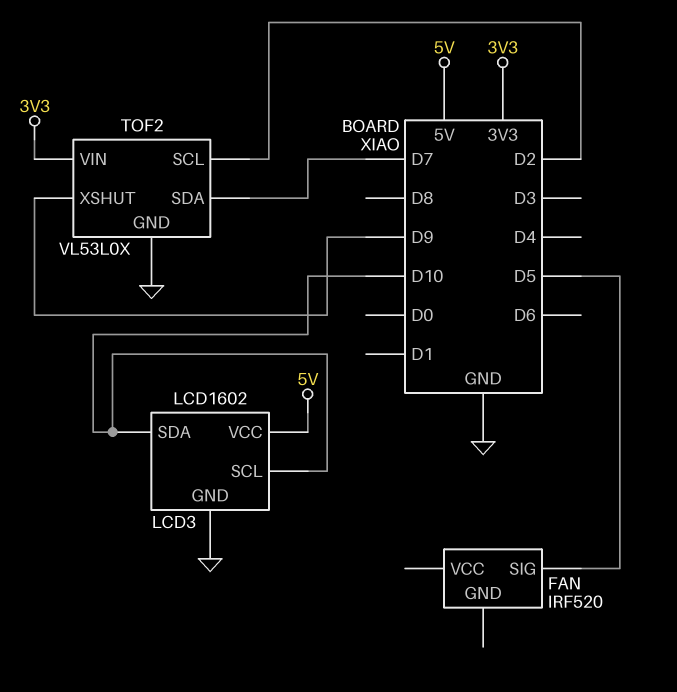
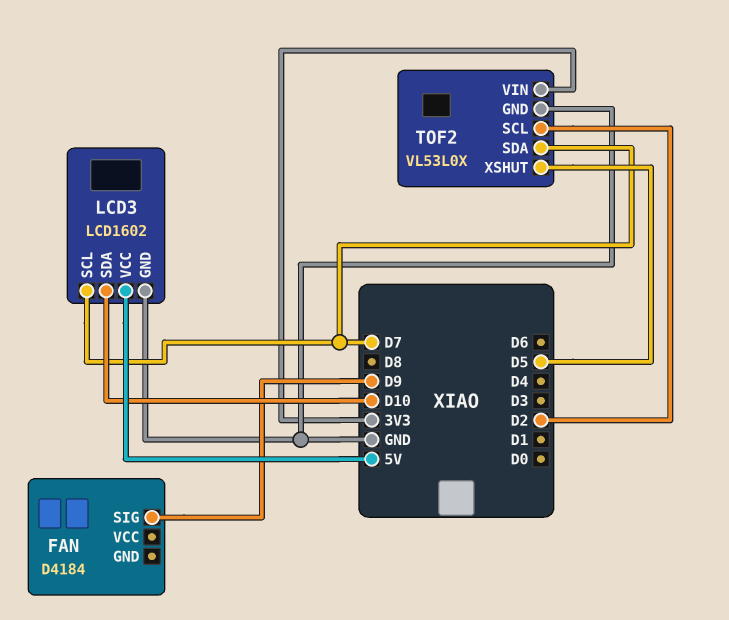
FAN: IRF520 -> D4184
FAN pin SIG: D5 -> D9
LCD3 pin SCL: D10 -> D7
TOF2 pin XSHUT: D9 -> D5

